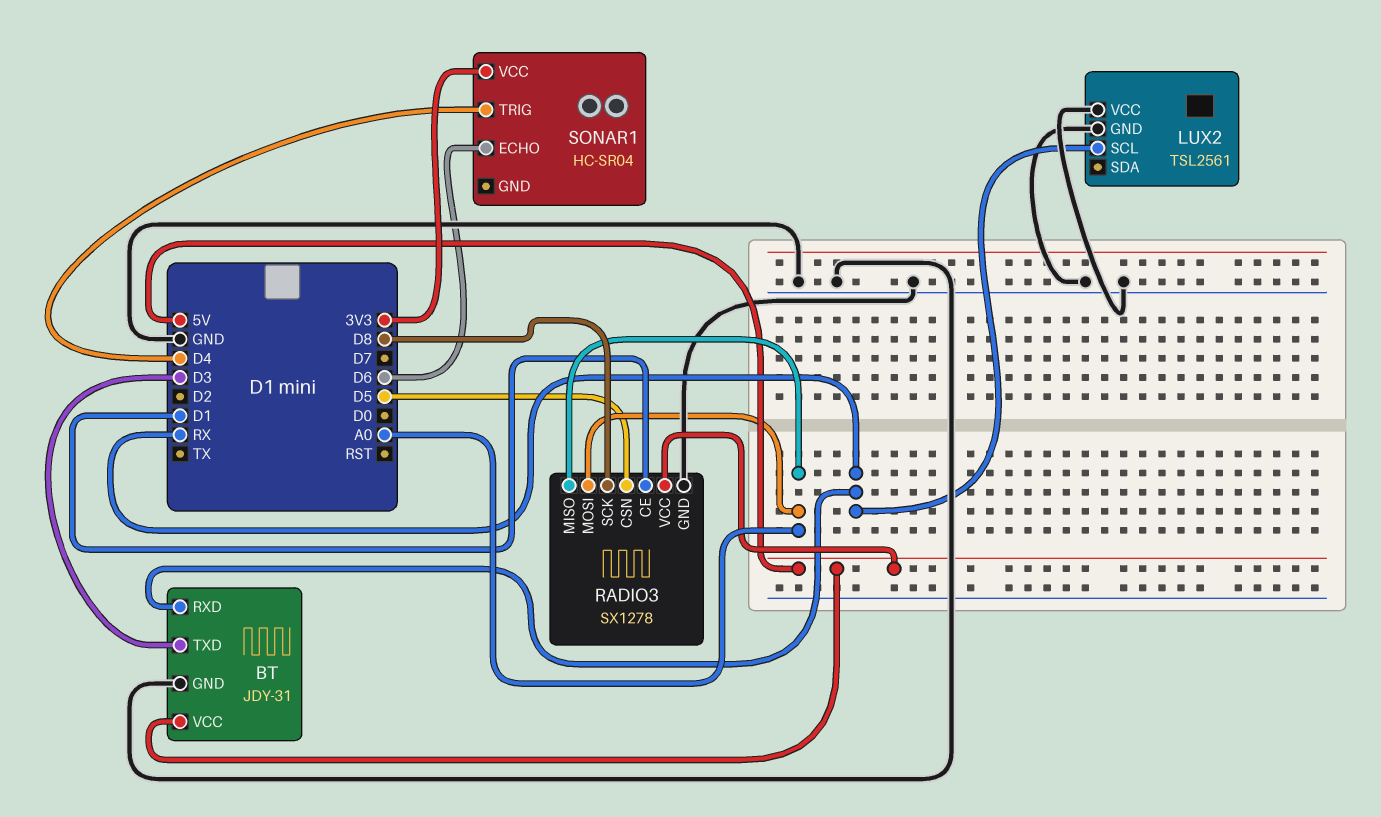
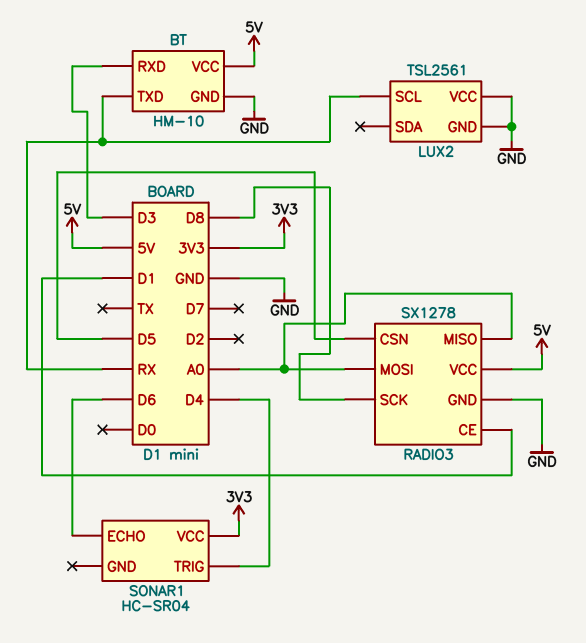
BT: JDY-31 -> HM-10
BT pin RXD: RX -> D3
BT pin TXD: D3 -> RX

